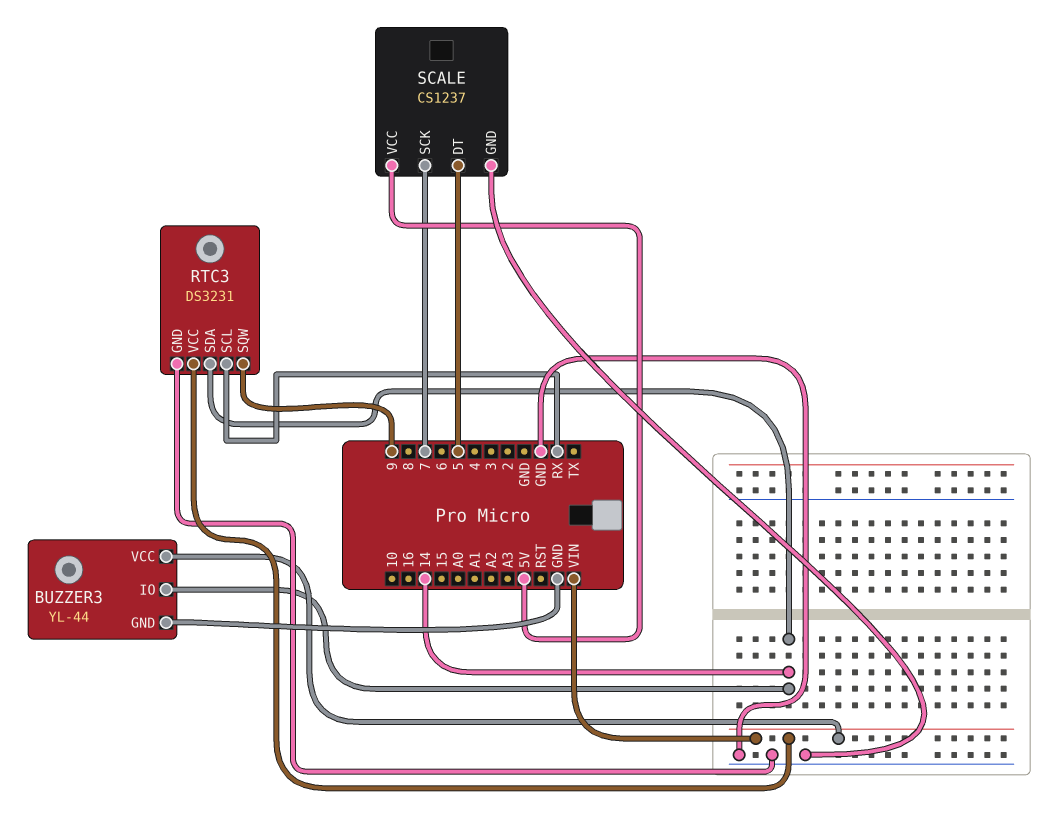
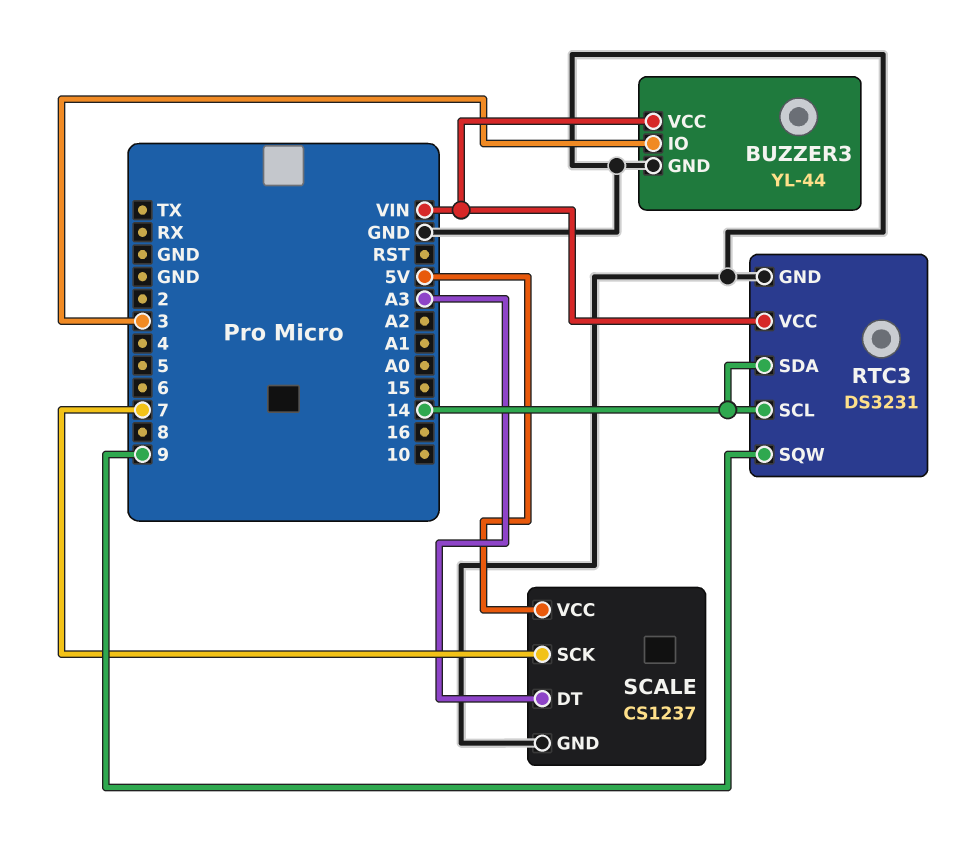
BUZZER3 pin IO: 14 -> 3
RTC3 pin SCL: RX -> 14
SCALE pin DT: 5 -> A3

